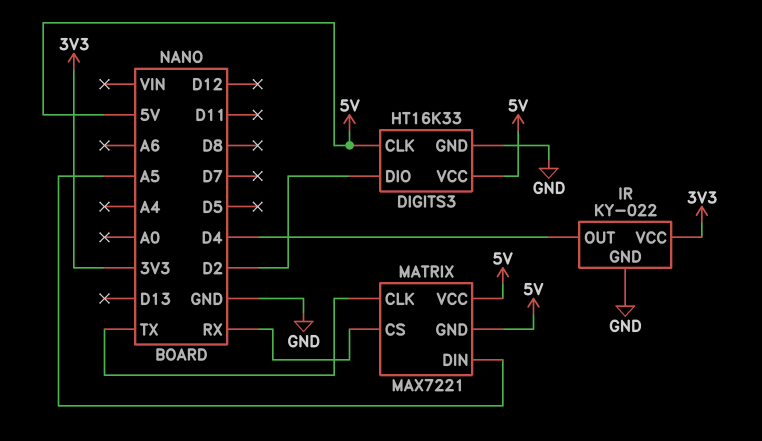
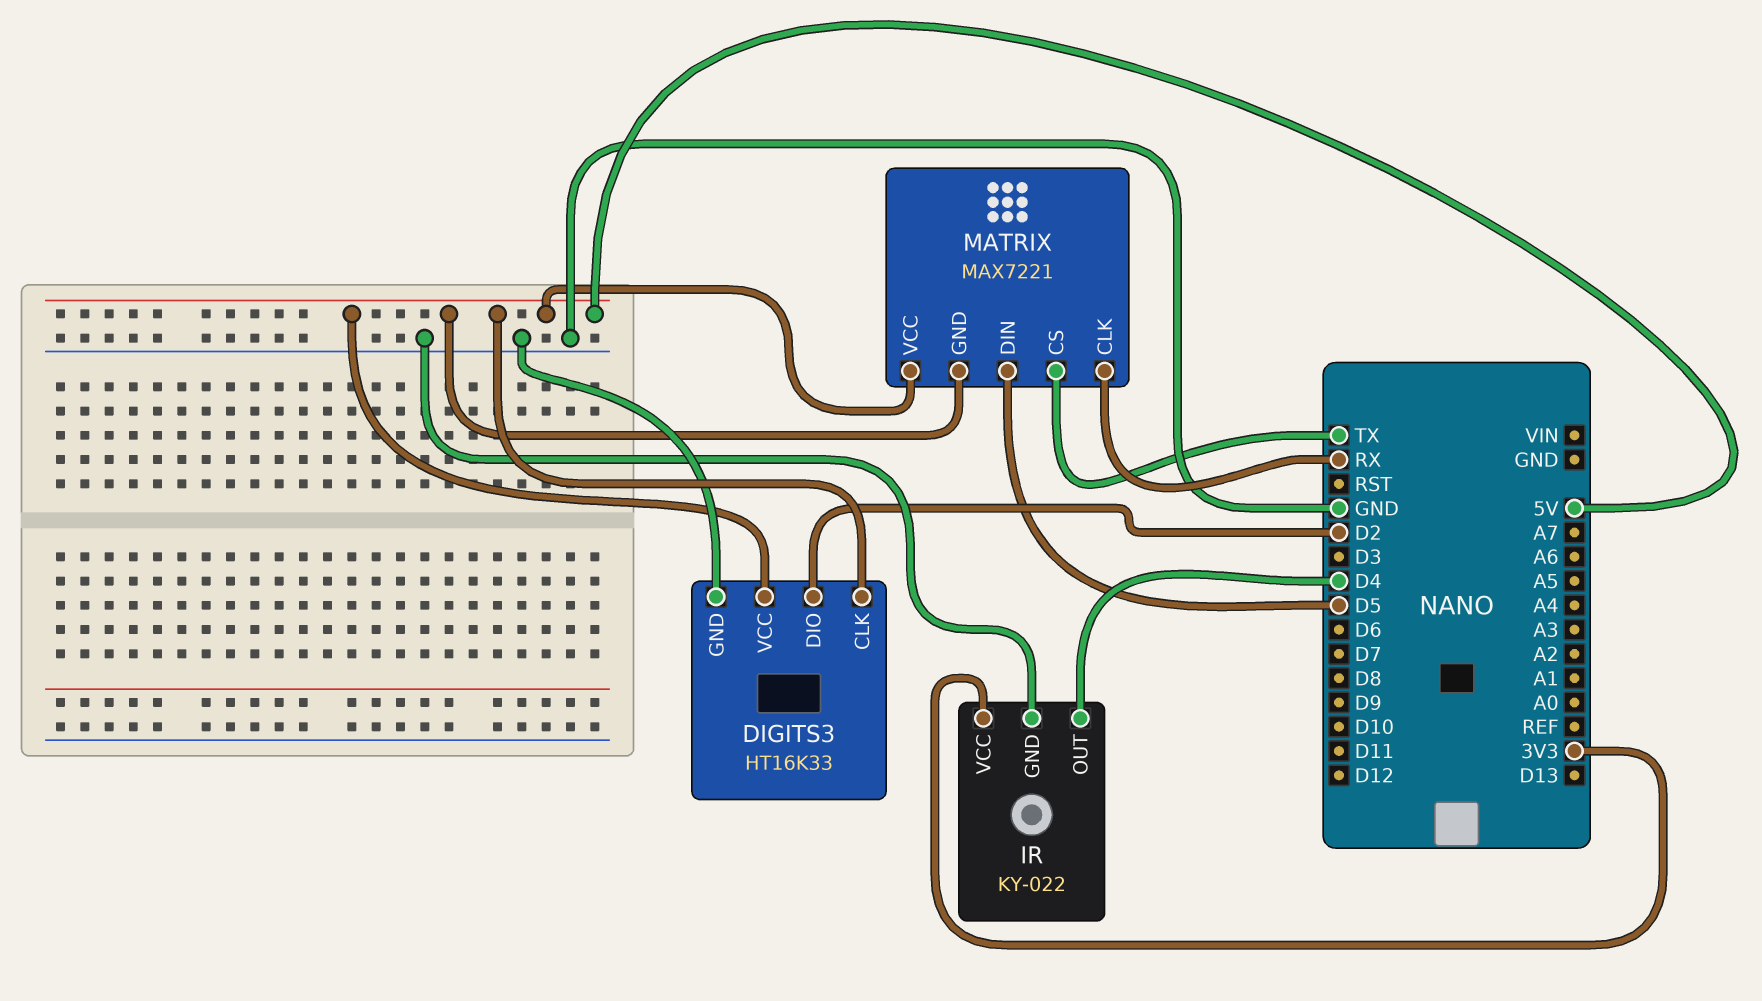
MATRIX pin CLK: TX -> RX
MATRIX pin CS: RX -> TX
MATRIX pin DIN: A5 -> D5

